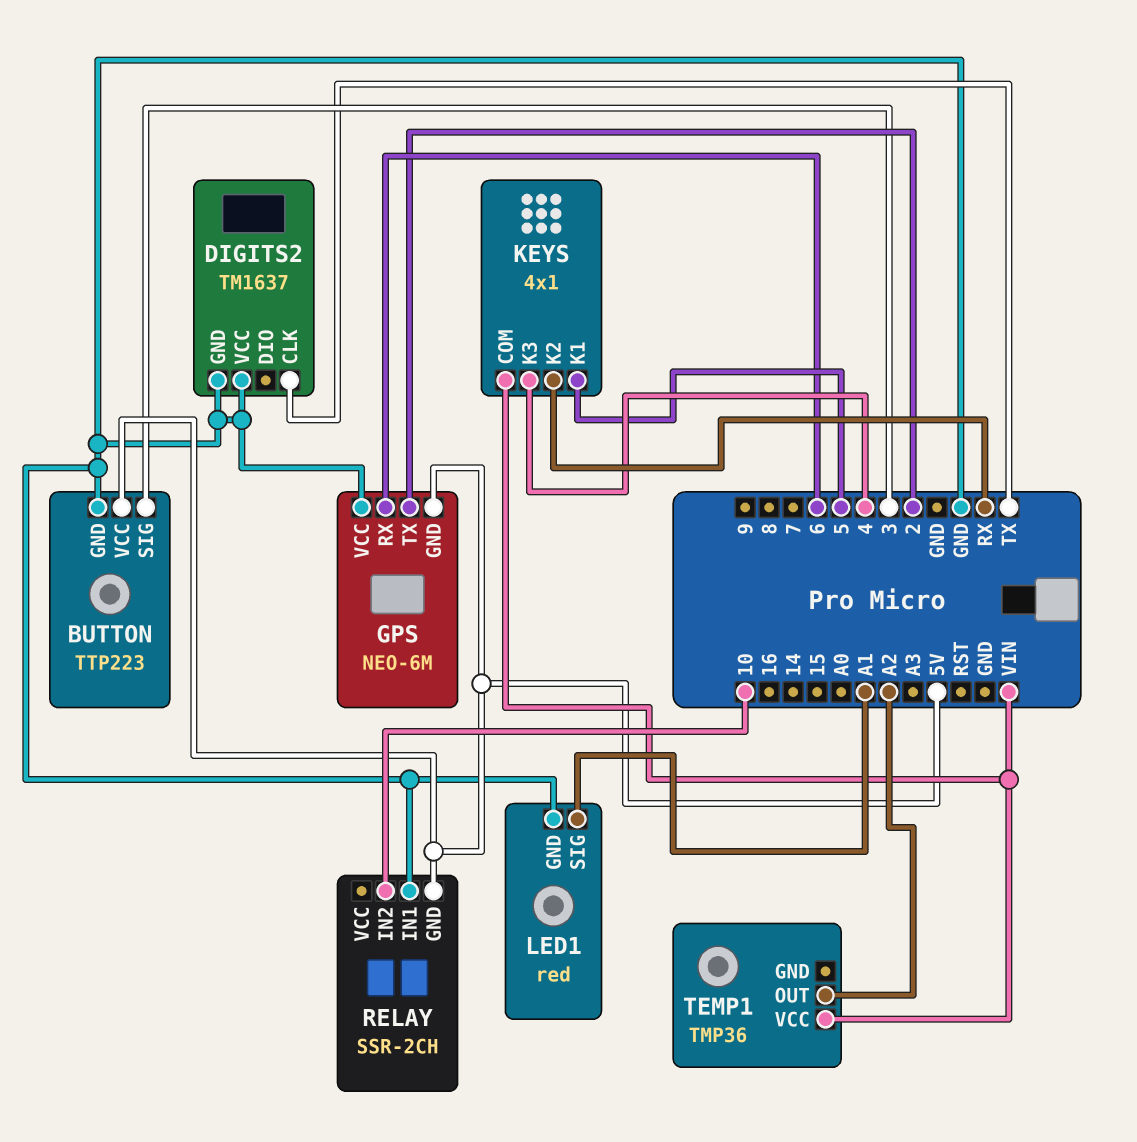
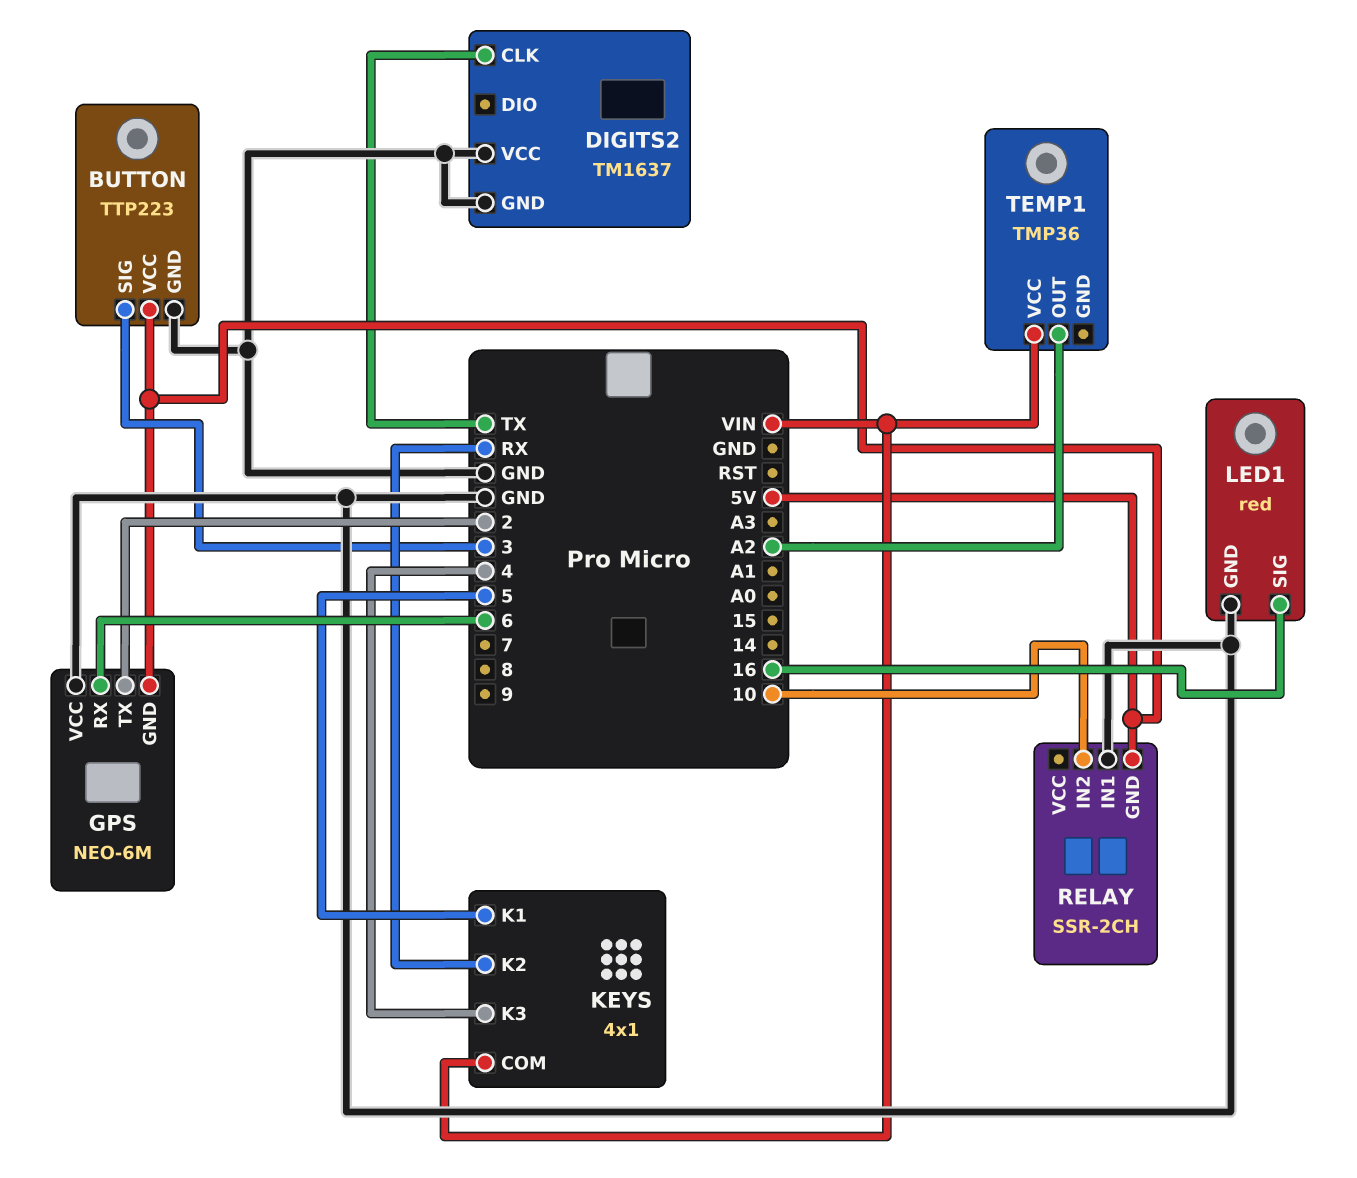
LED1 pin SIG: A1 -> 16

